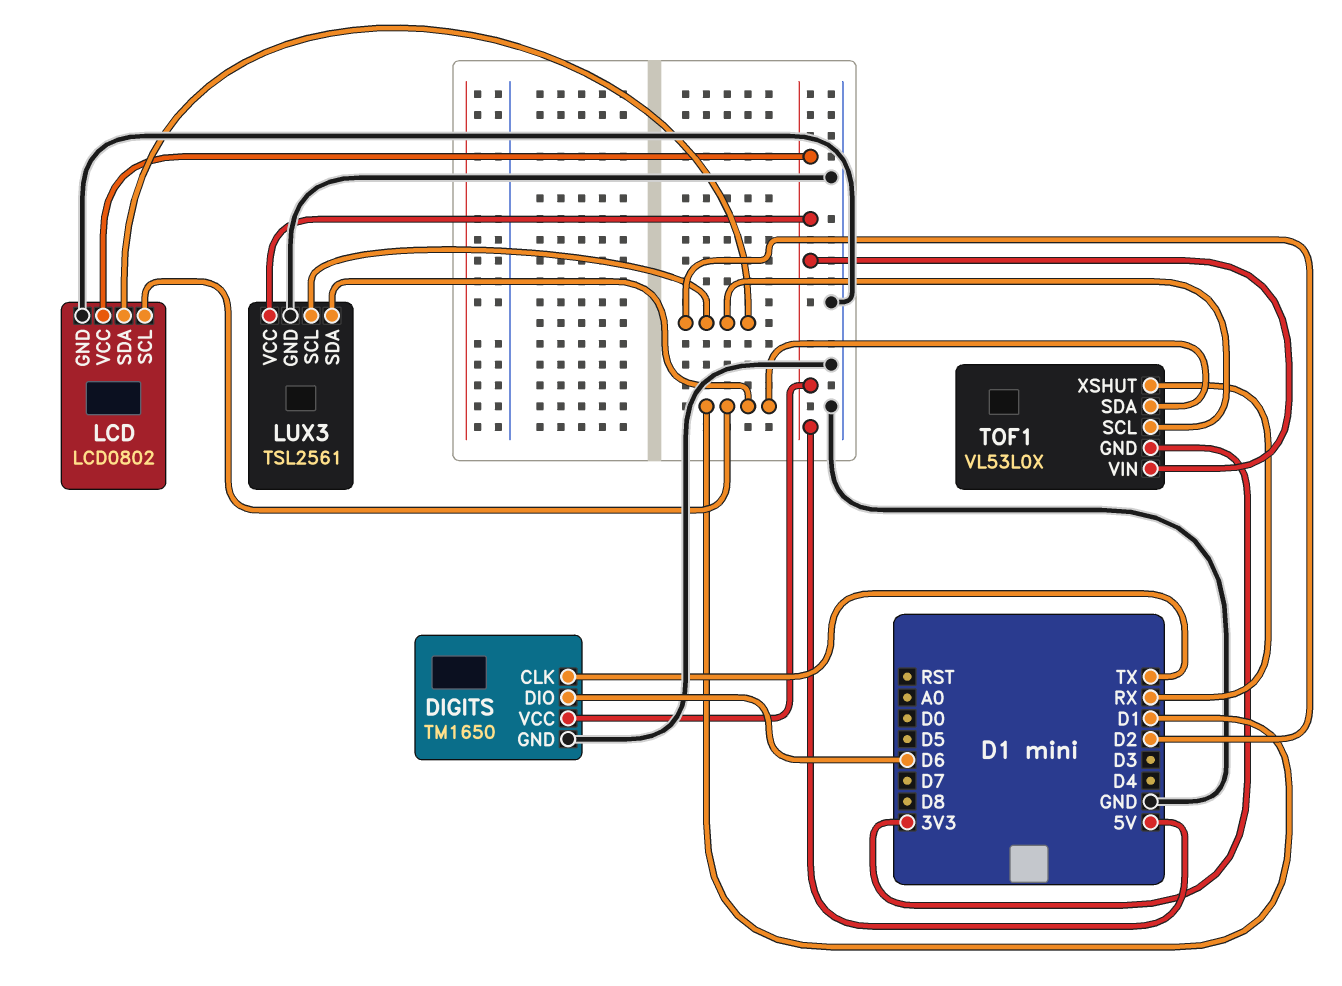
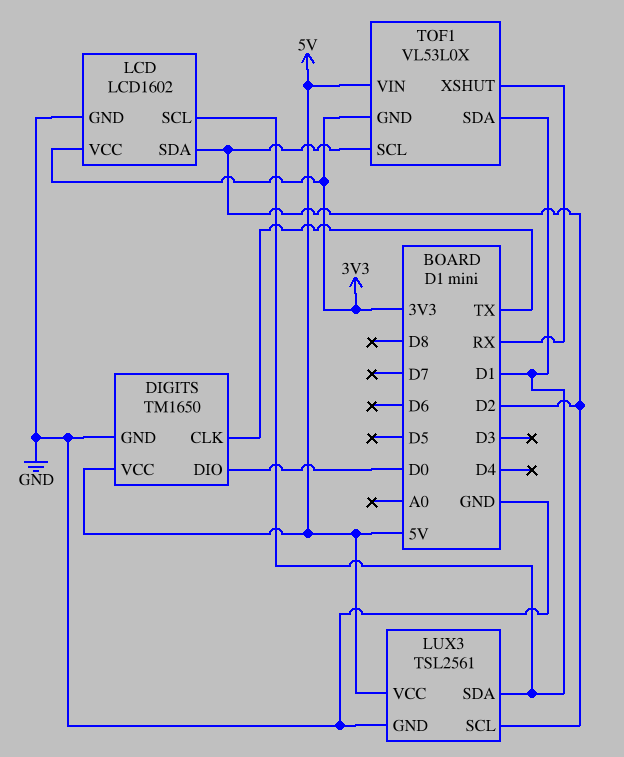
DIGITS pin DIO: D6 -> D0
LCD: LCD0802 -> LCD1602
LCD pin VCC: 5V -> 3V3

